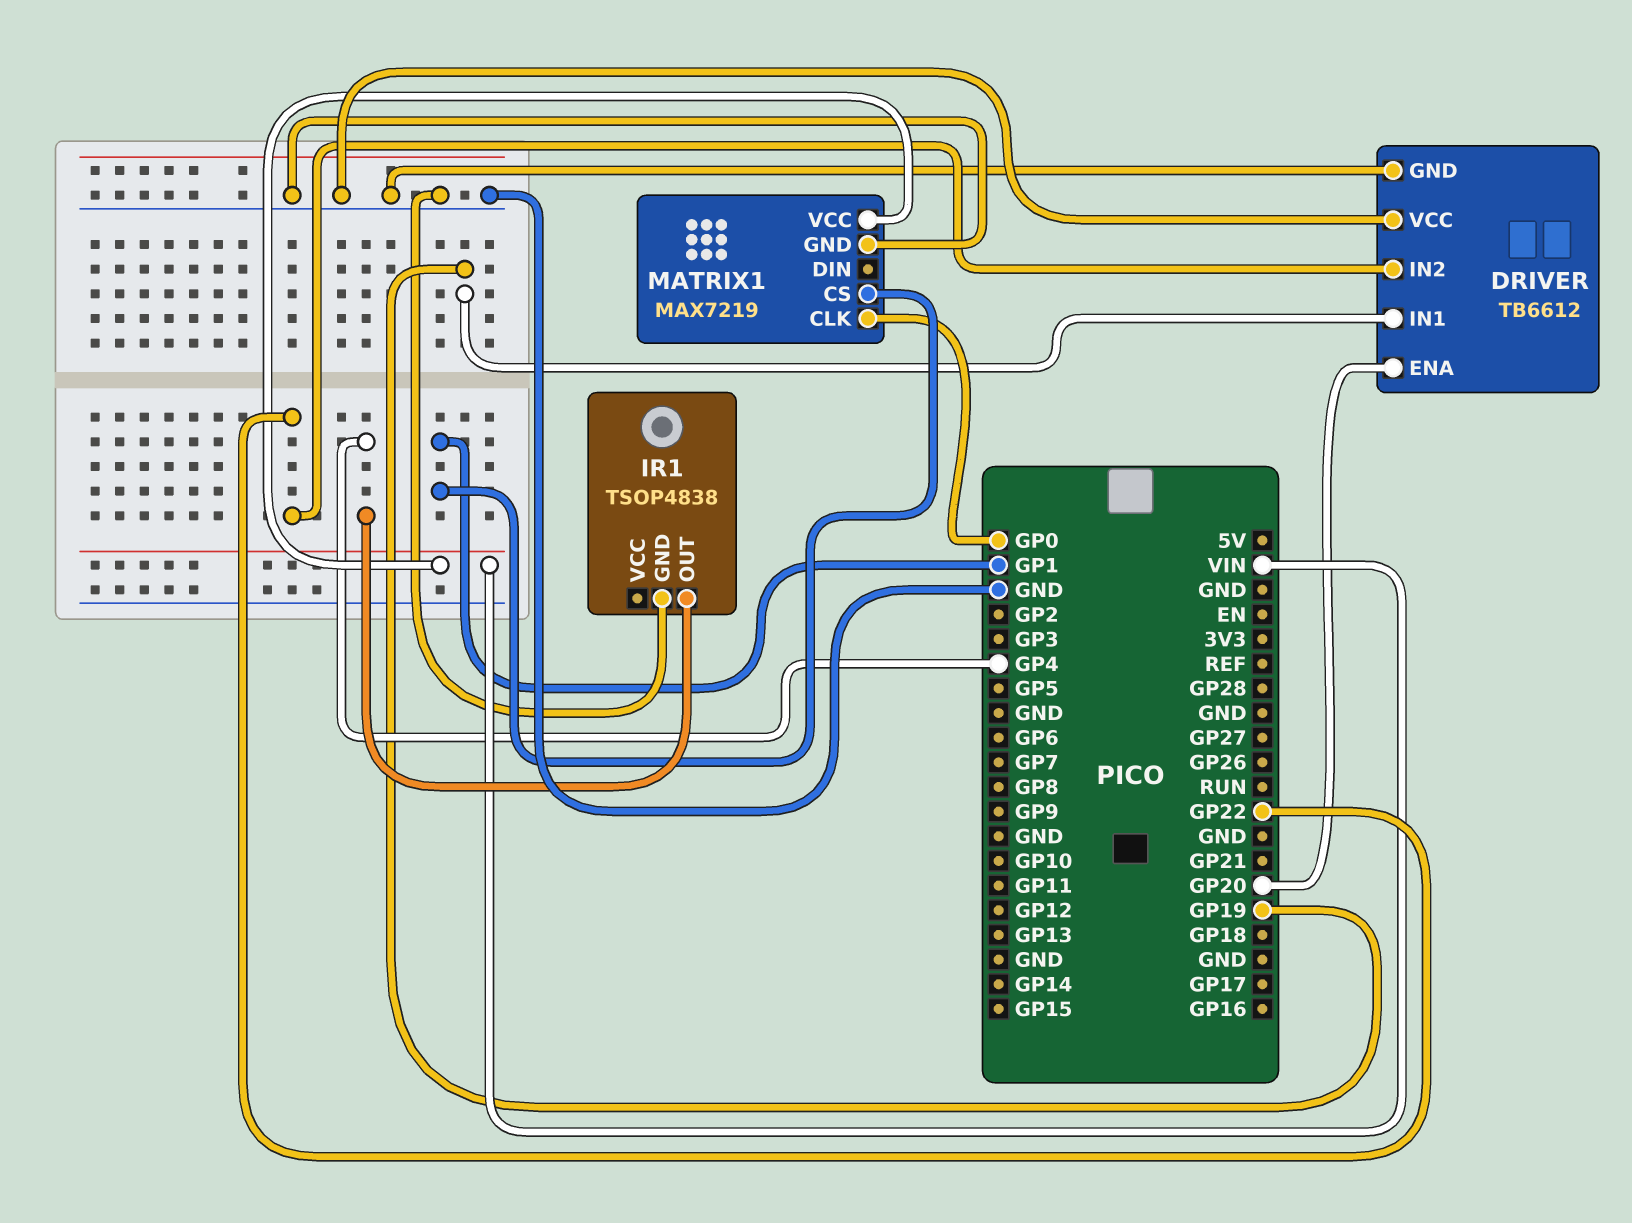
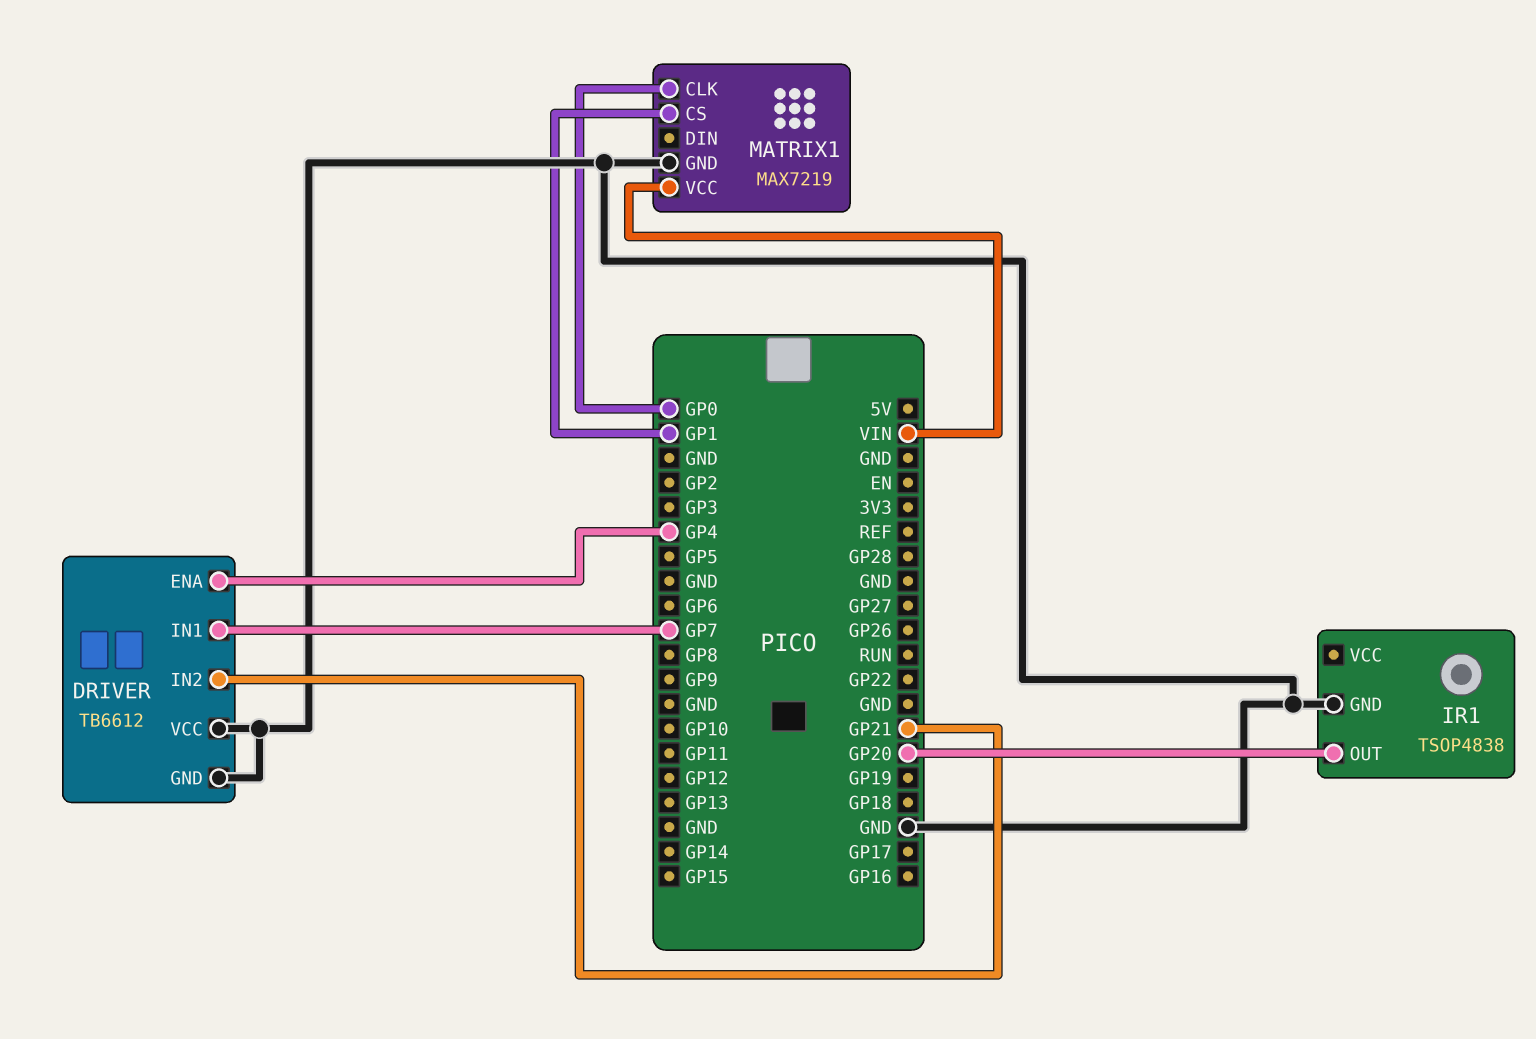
DRIVER pin ENA: GP20 -> GP4
DRIVER pin IN1: GP19 -> GP7
DRIVER pin IN2: GP22 -> GP21
IR1 pin OUT: GP4 -> GP20

